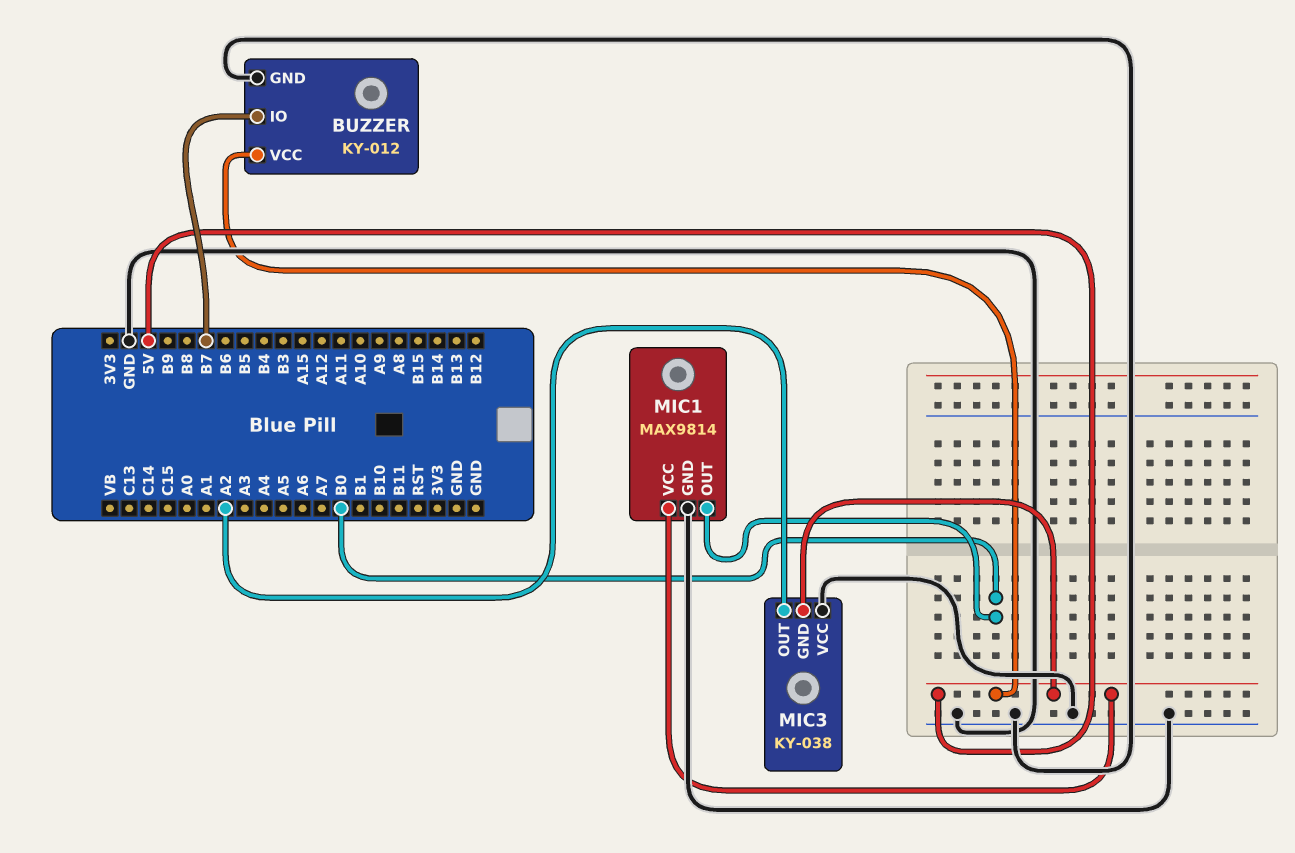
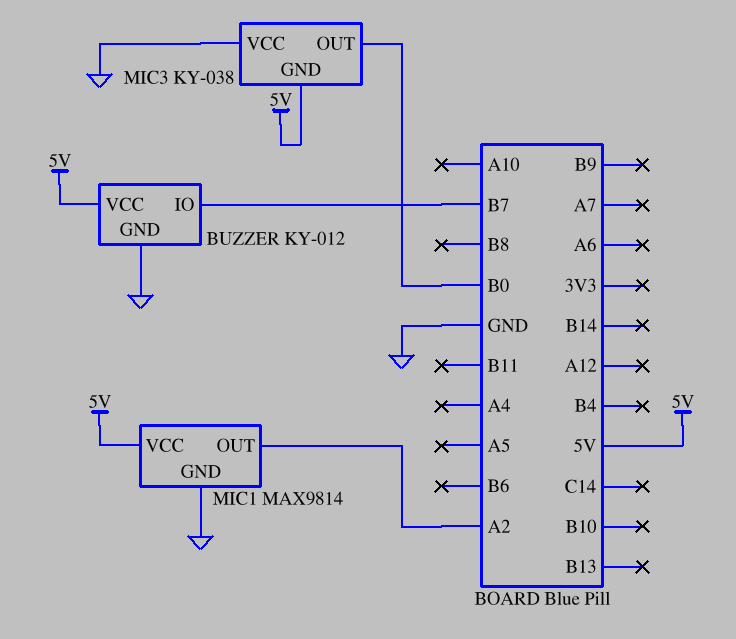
MIC1 pin OUT: B0 -> A2
MIC3 pin OUT: A2 -> B0

